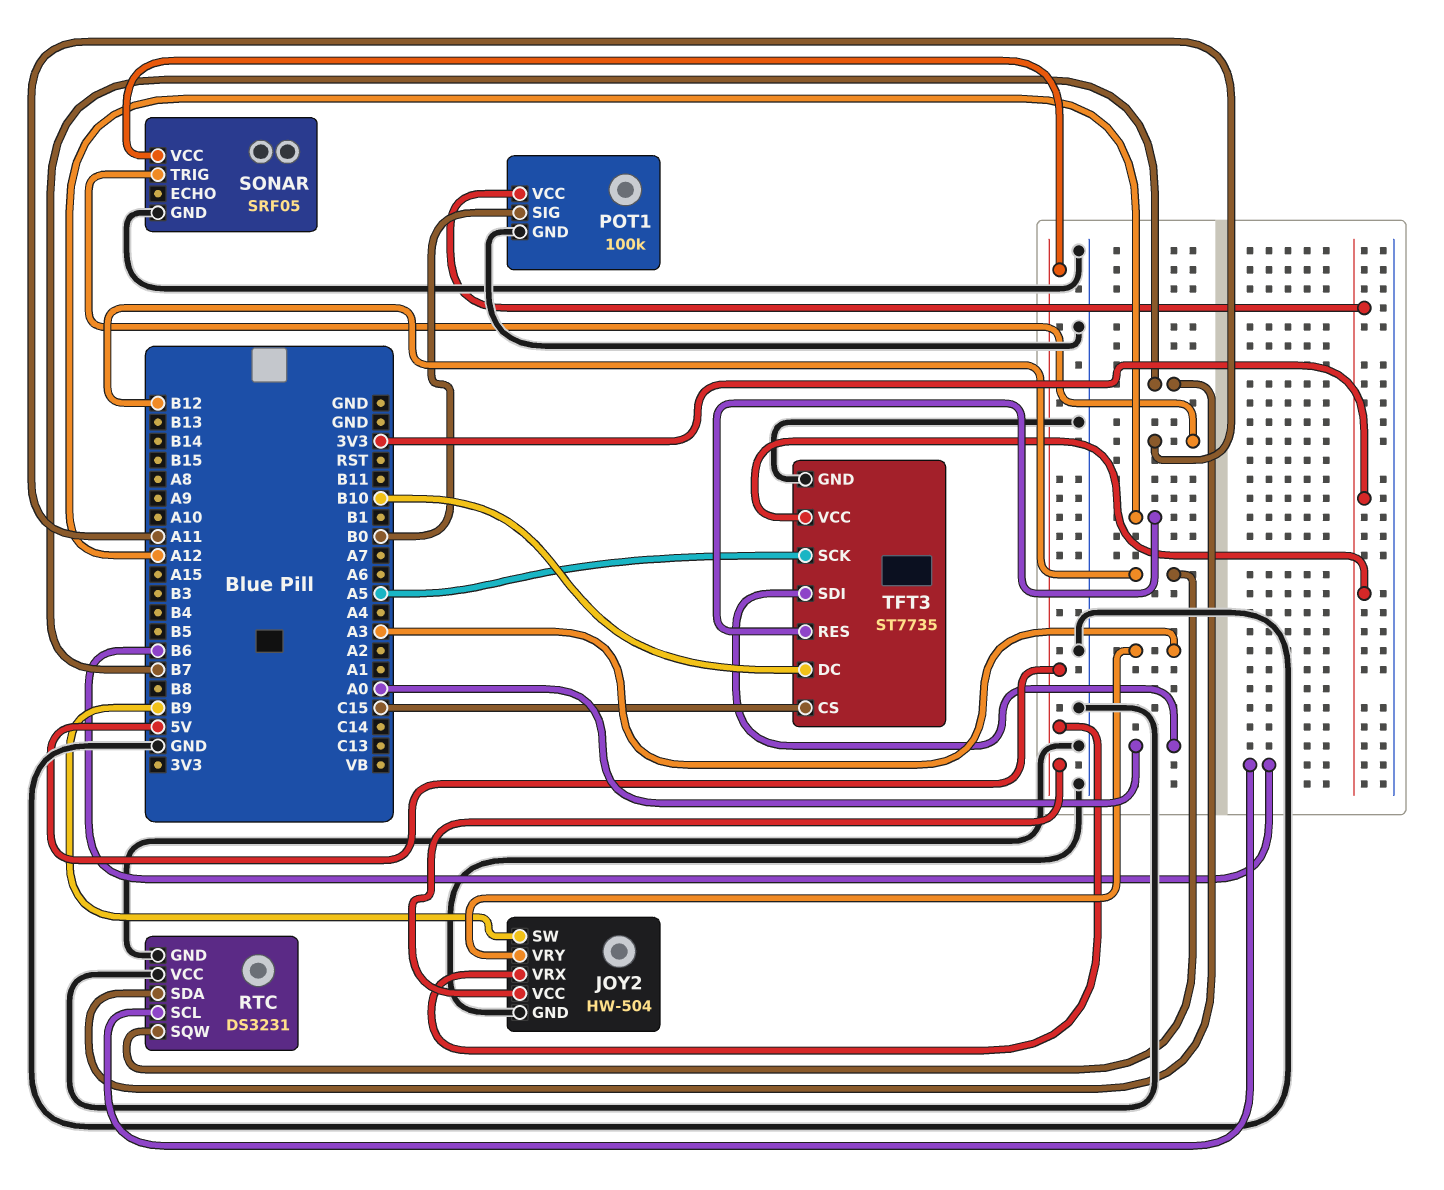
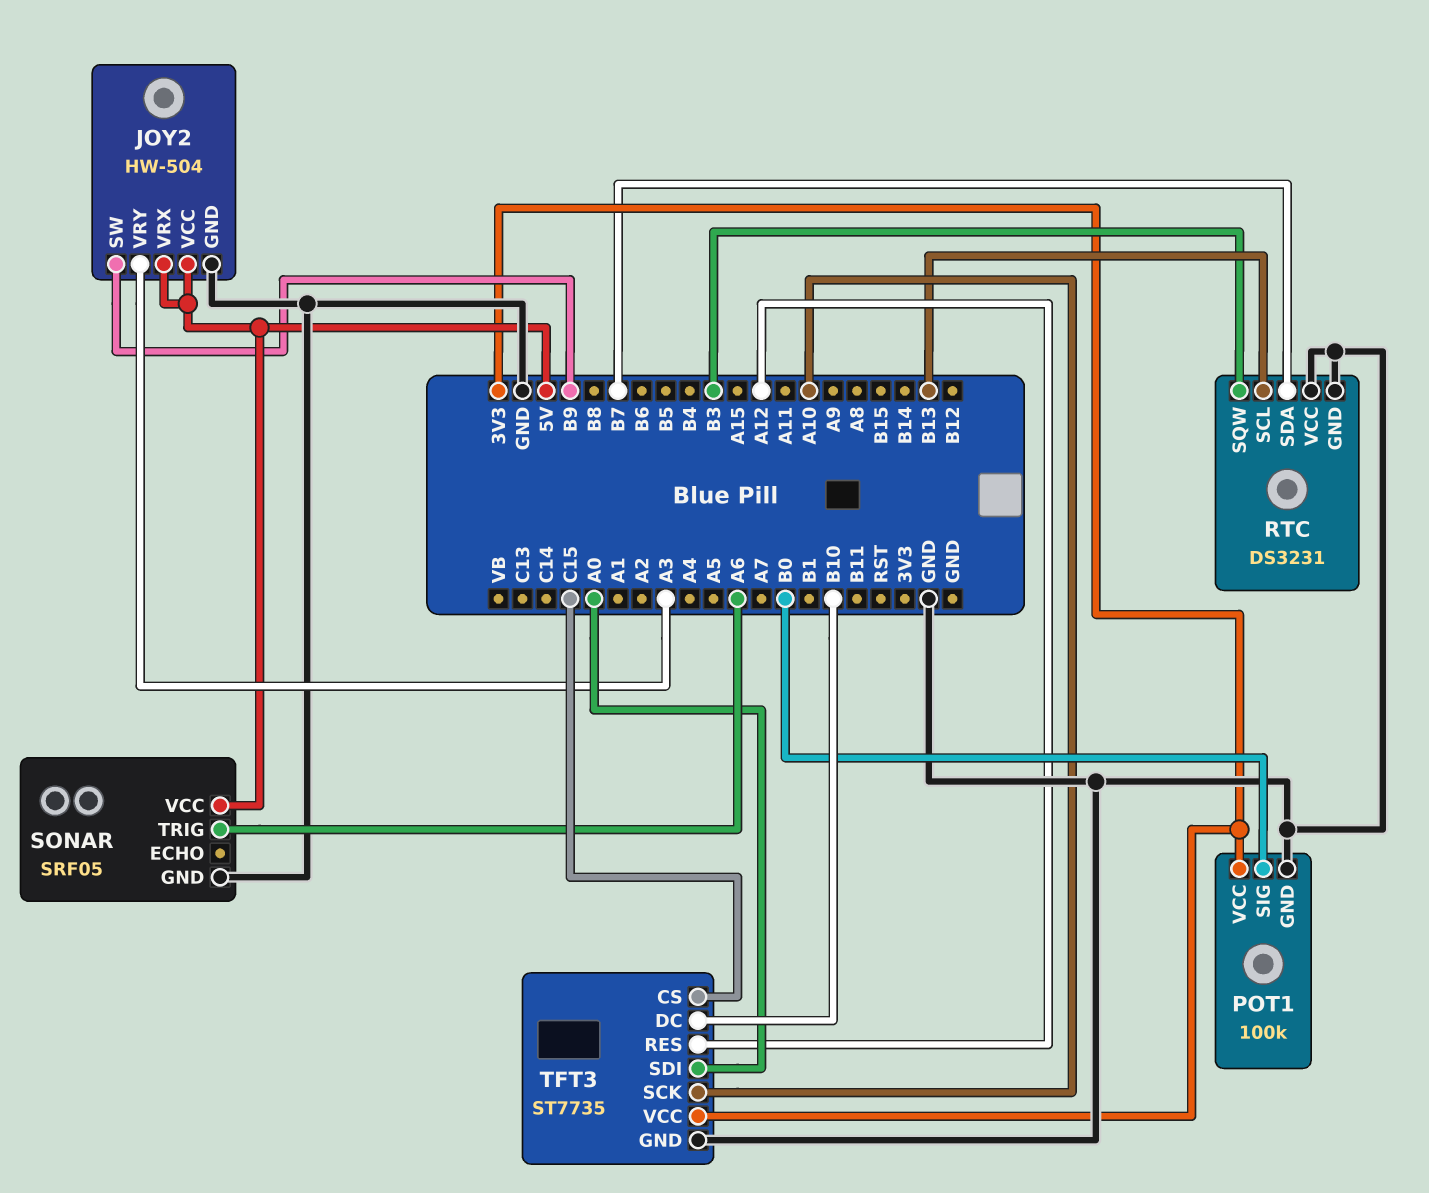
RTC pin SCL: B6 -> B13
RTC pin SQW: B12 -> B3
SONAR pin TRIG: A11 -> A6
TFT3 pin SCK: A5 -> A10

